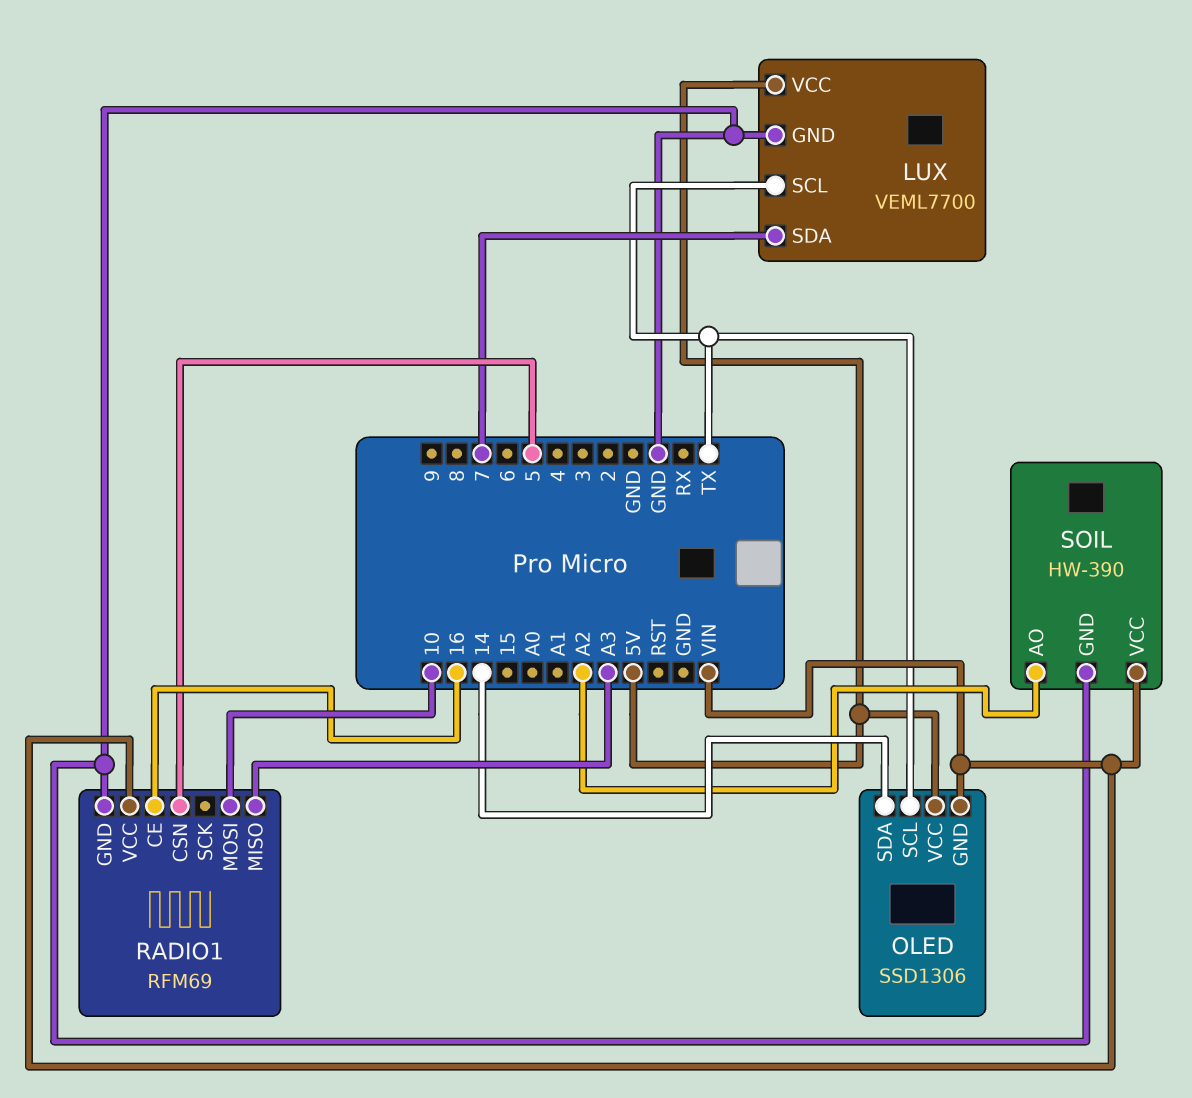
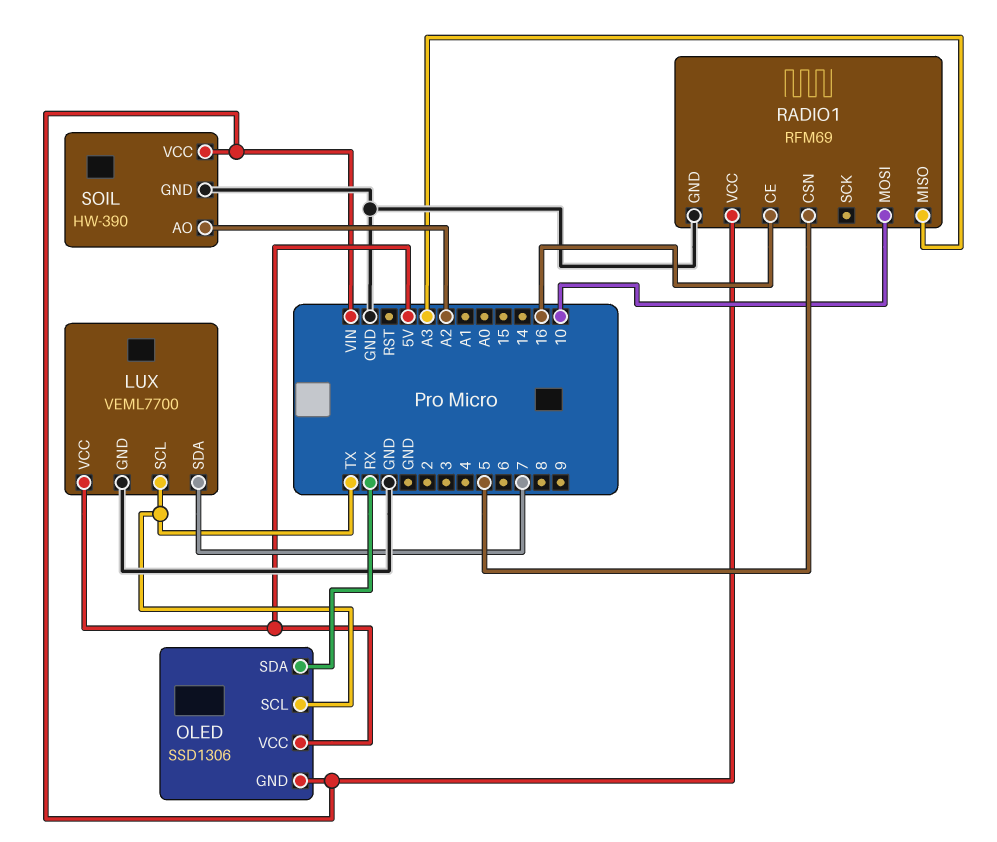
OLED pin SDA: 14 -> RX

